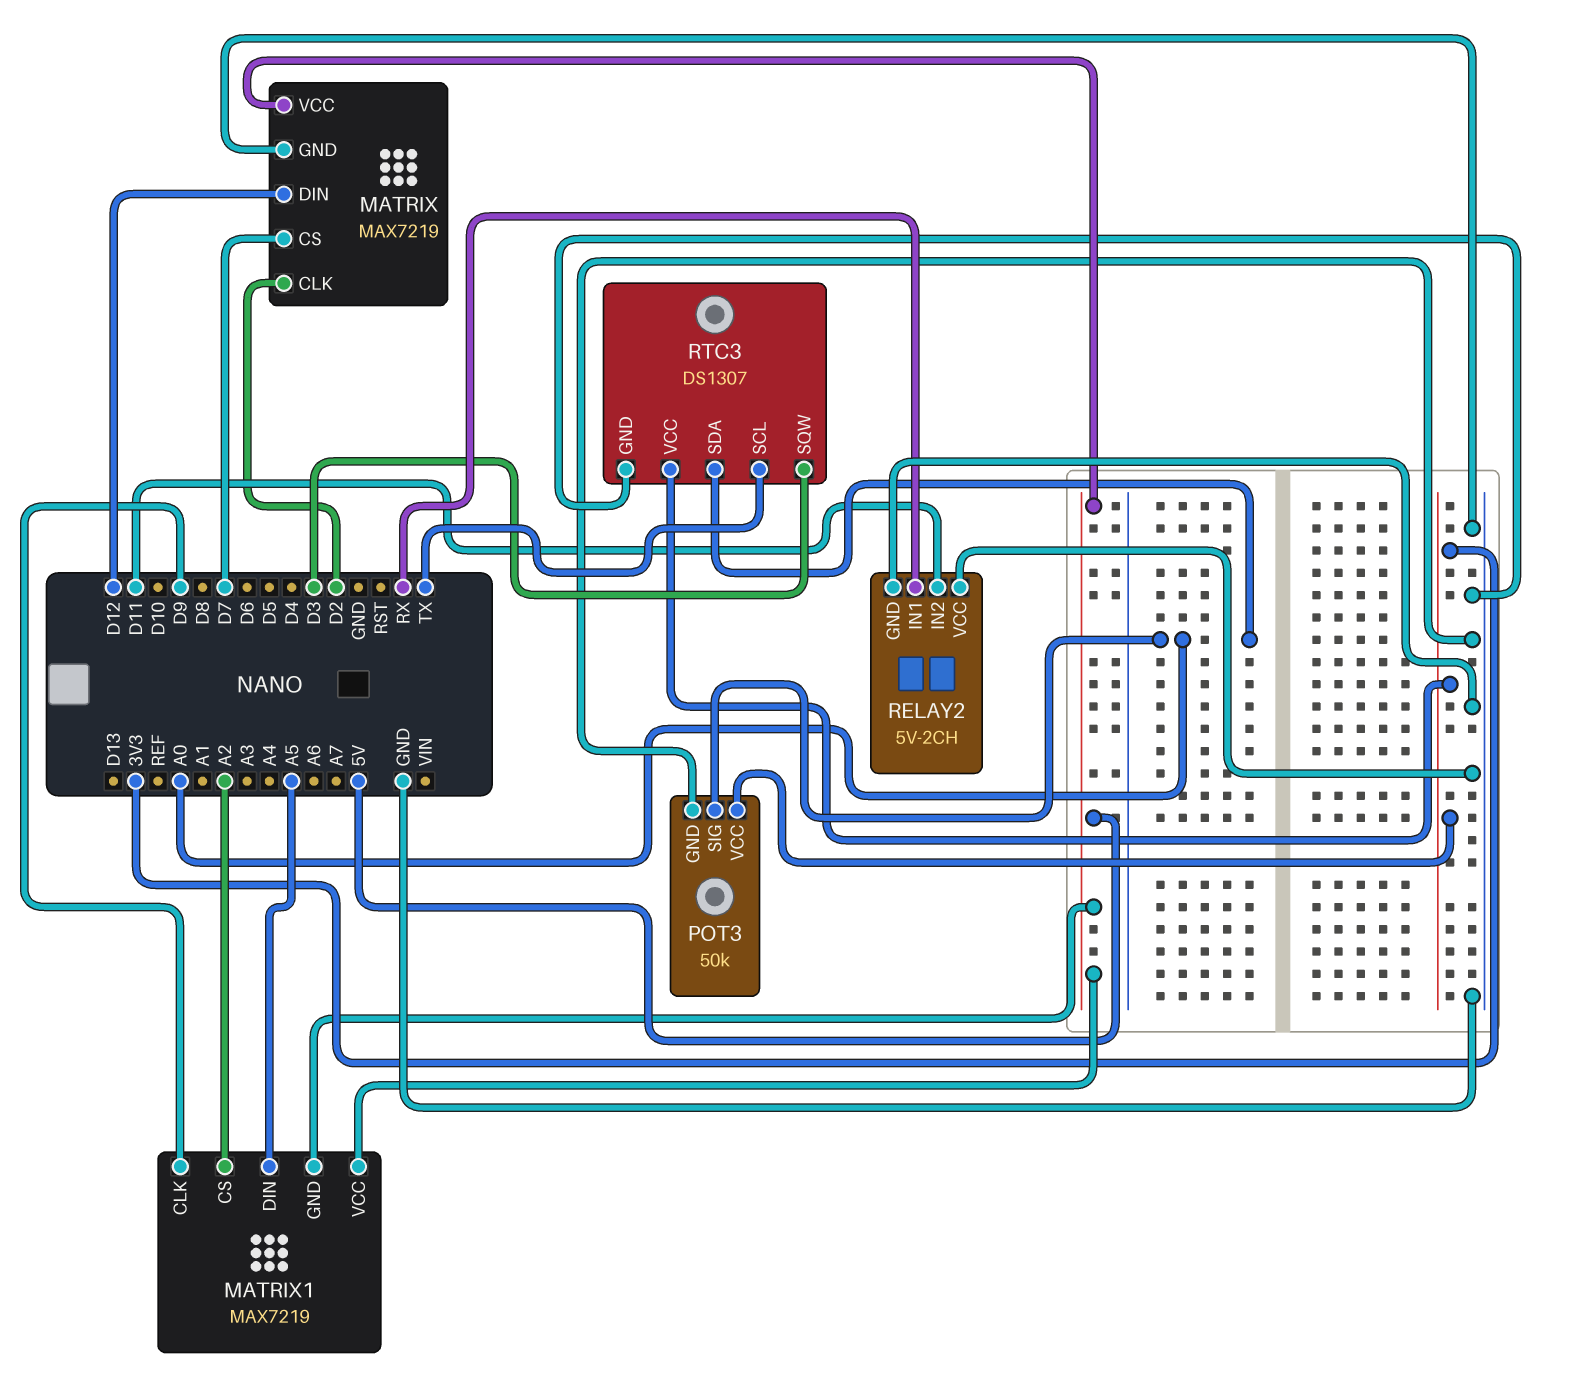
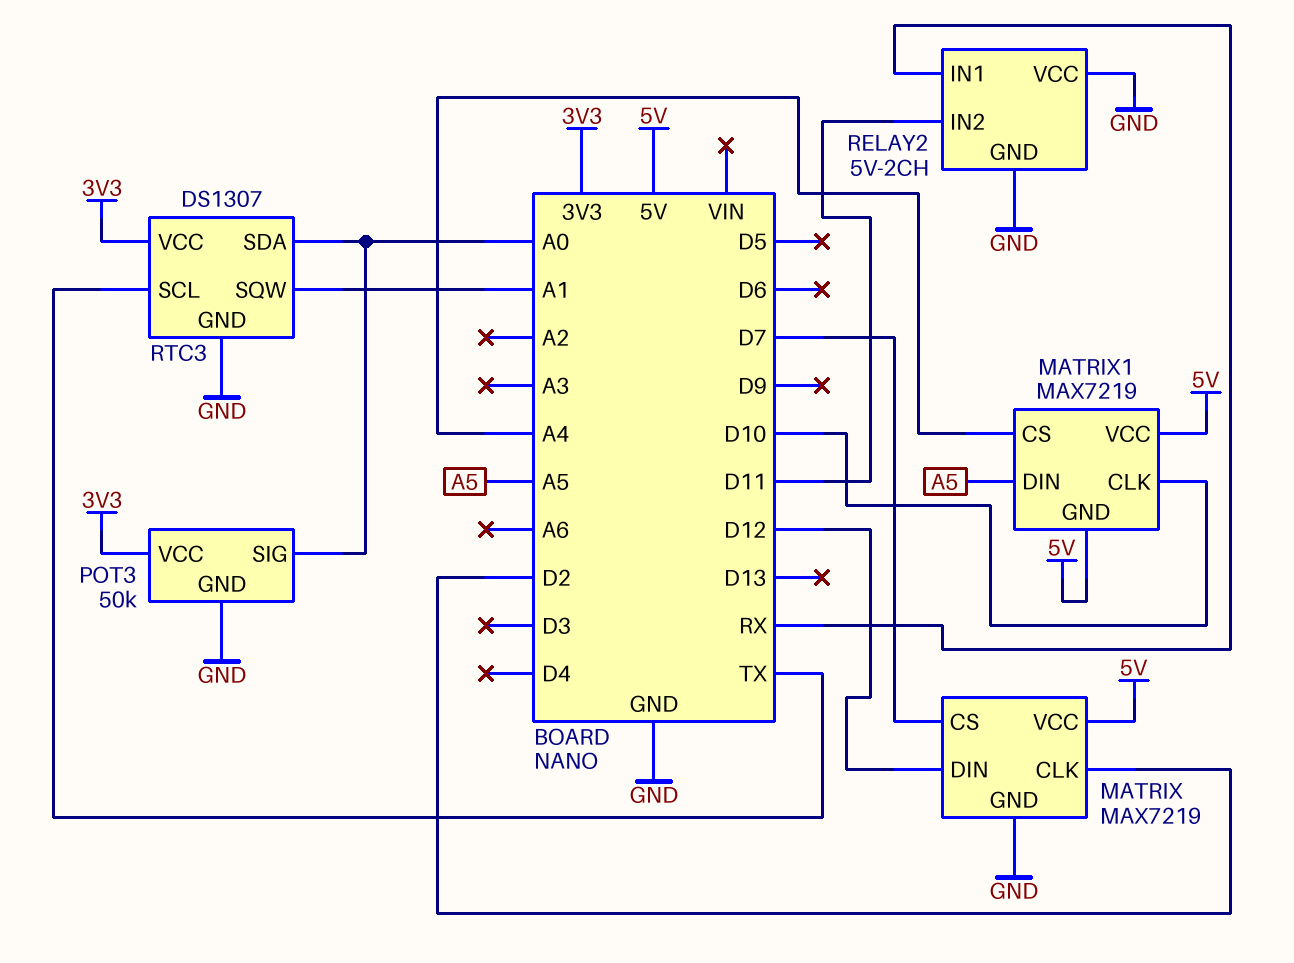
MATRIX1 pin CLK: D9 -> D10
MATRIX1 pin CS: A2 -> A4
RTC3 pin SQW: D3 -> A1

